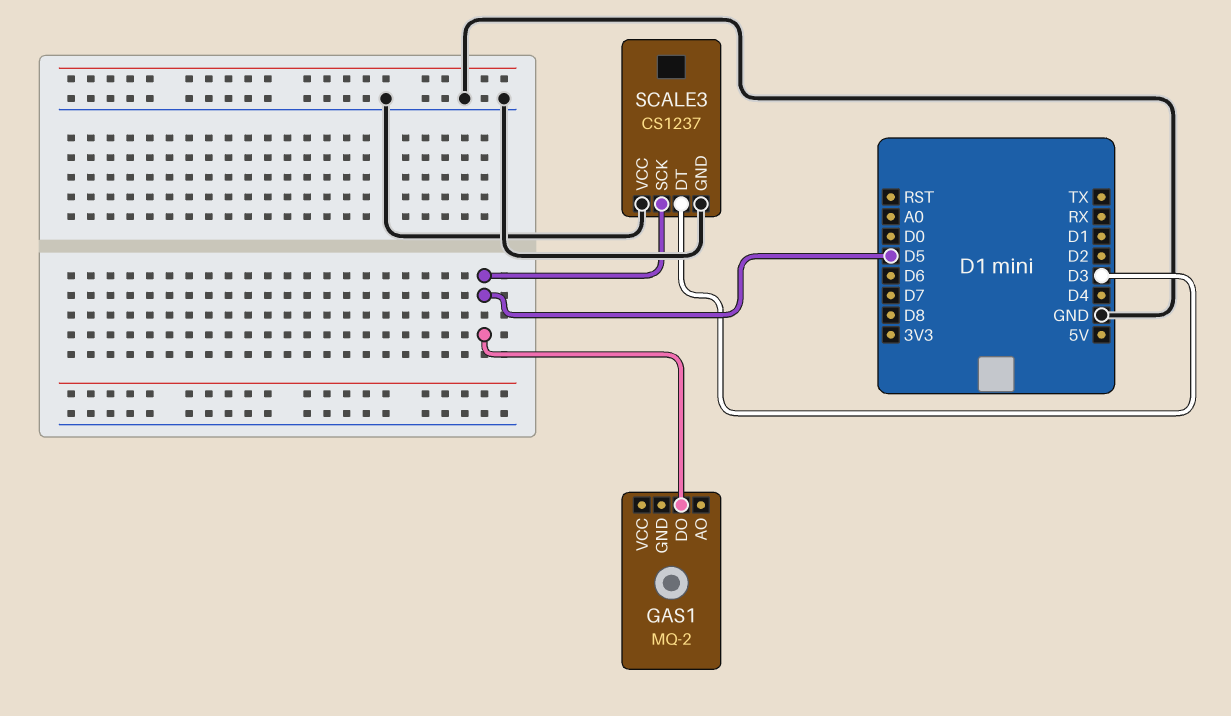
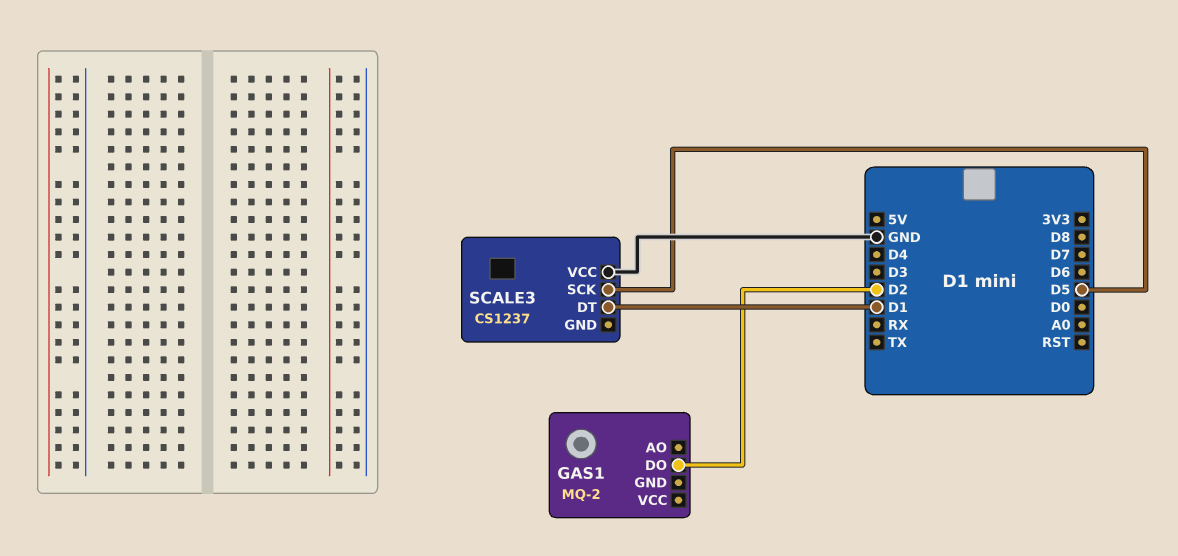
GAS1 pin DO: D5 -> D2
SCALE3 pin DT: D3 -> D1
SCALE3 pin GND: GND -> none

